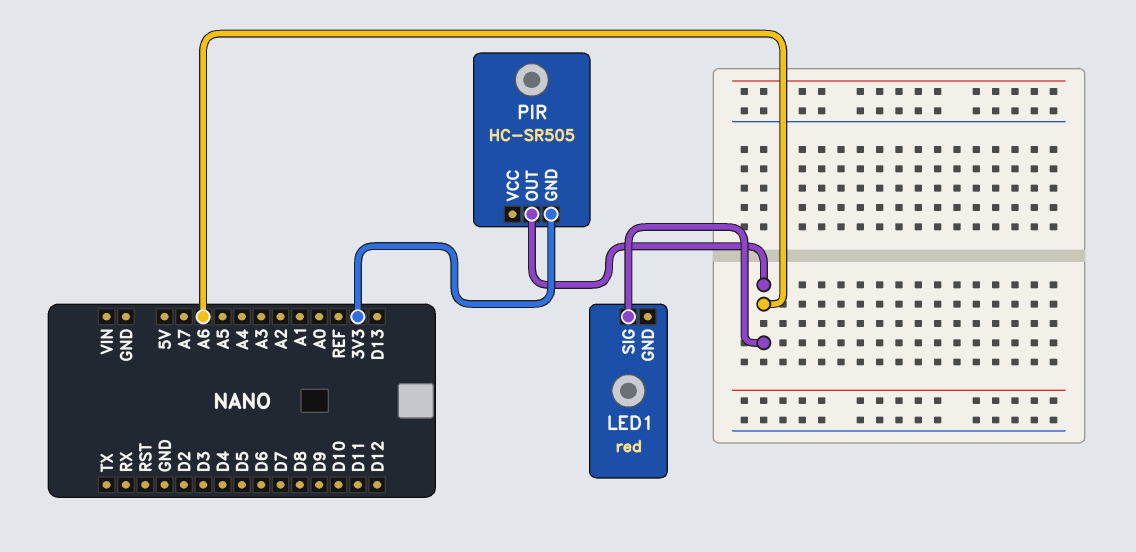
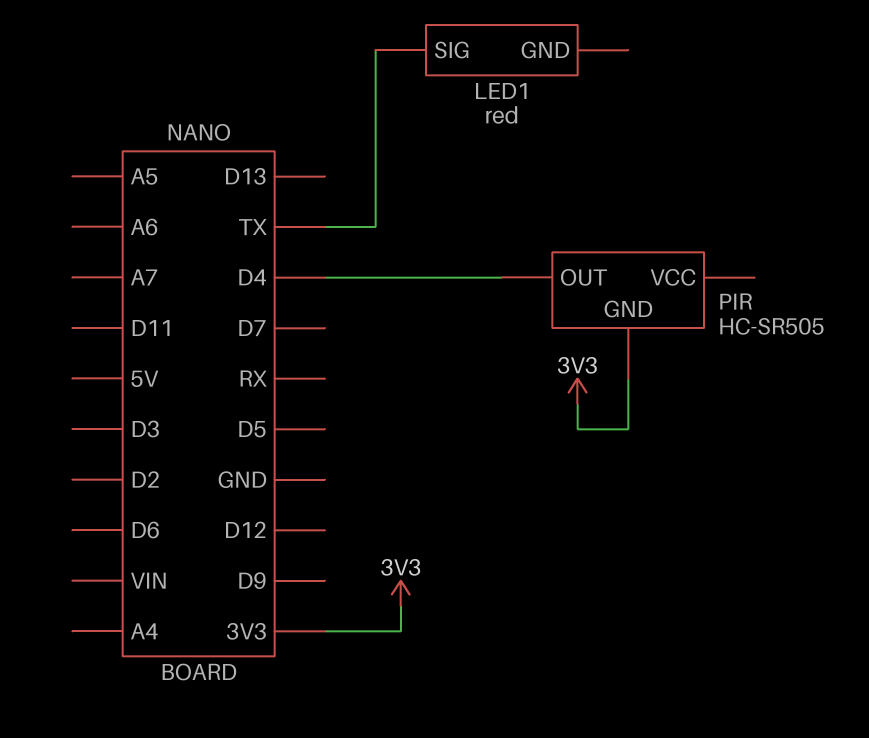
LED1 pin SIG: A6 -> TX
PIR pin OUT: A6 -> D4

